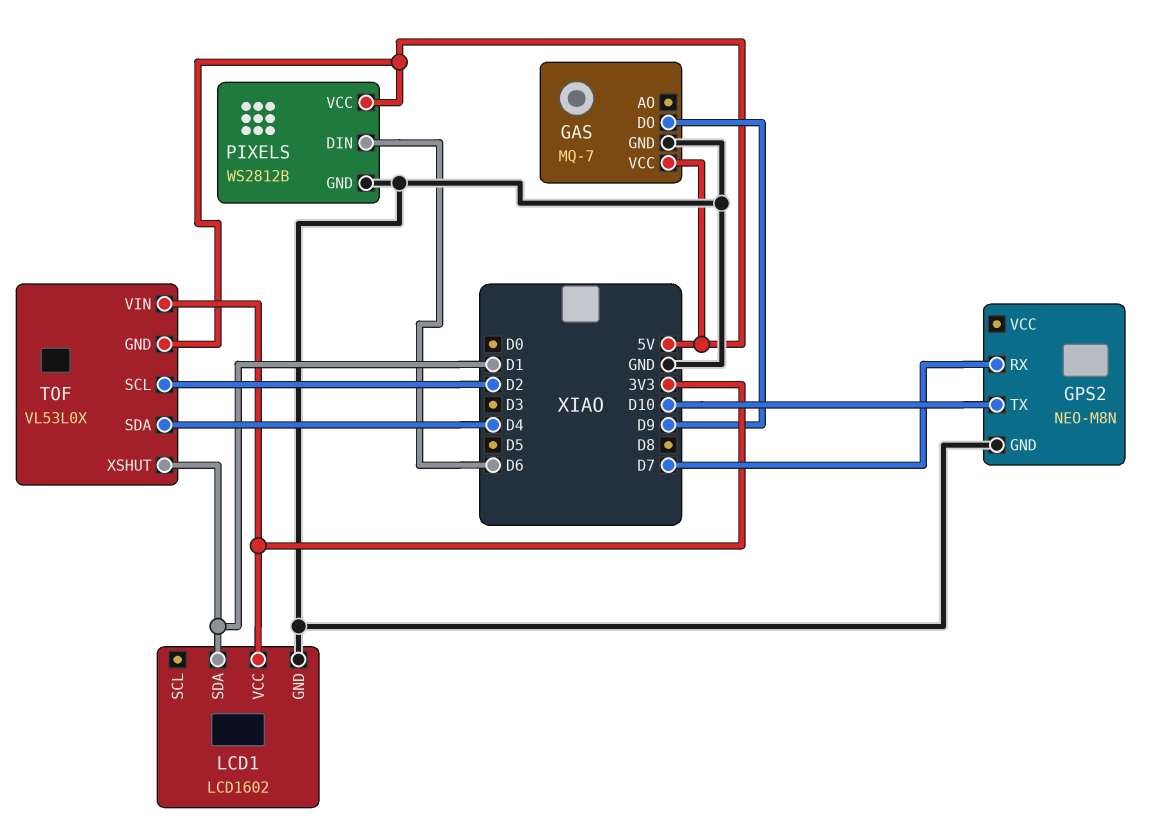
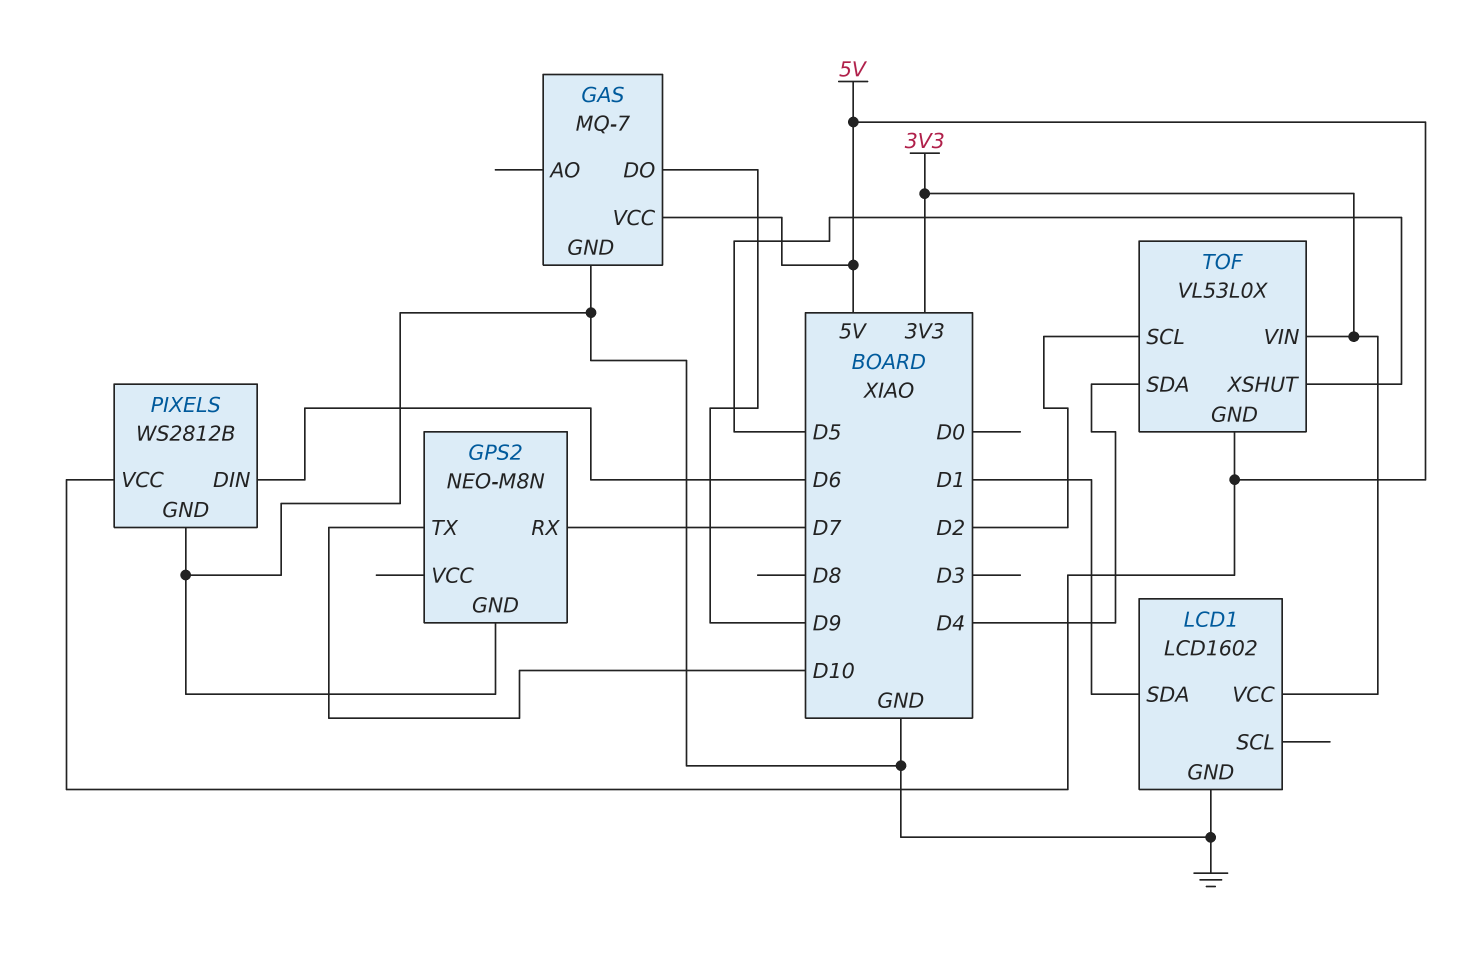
TOF pin XSHUT: D1 -> D5

